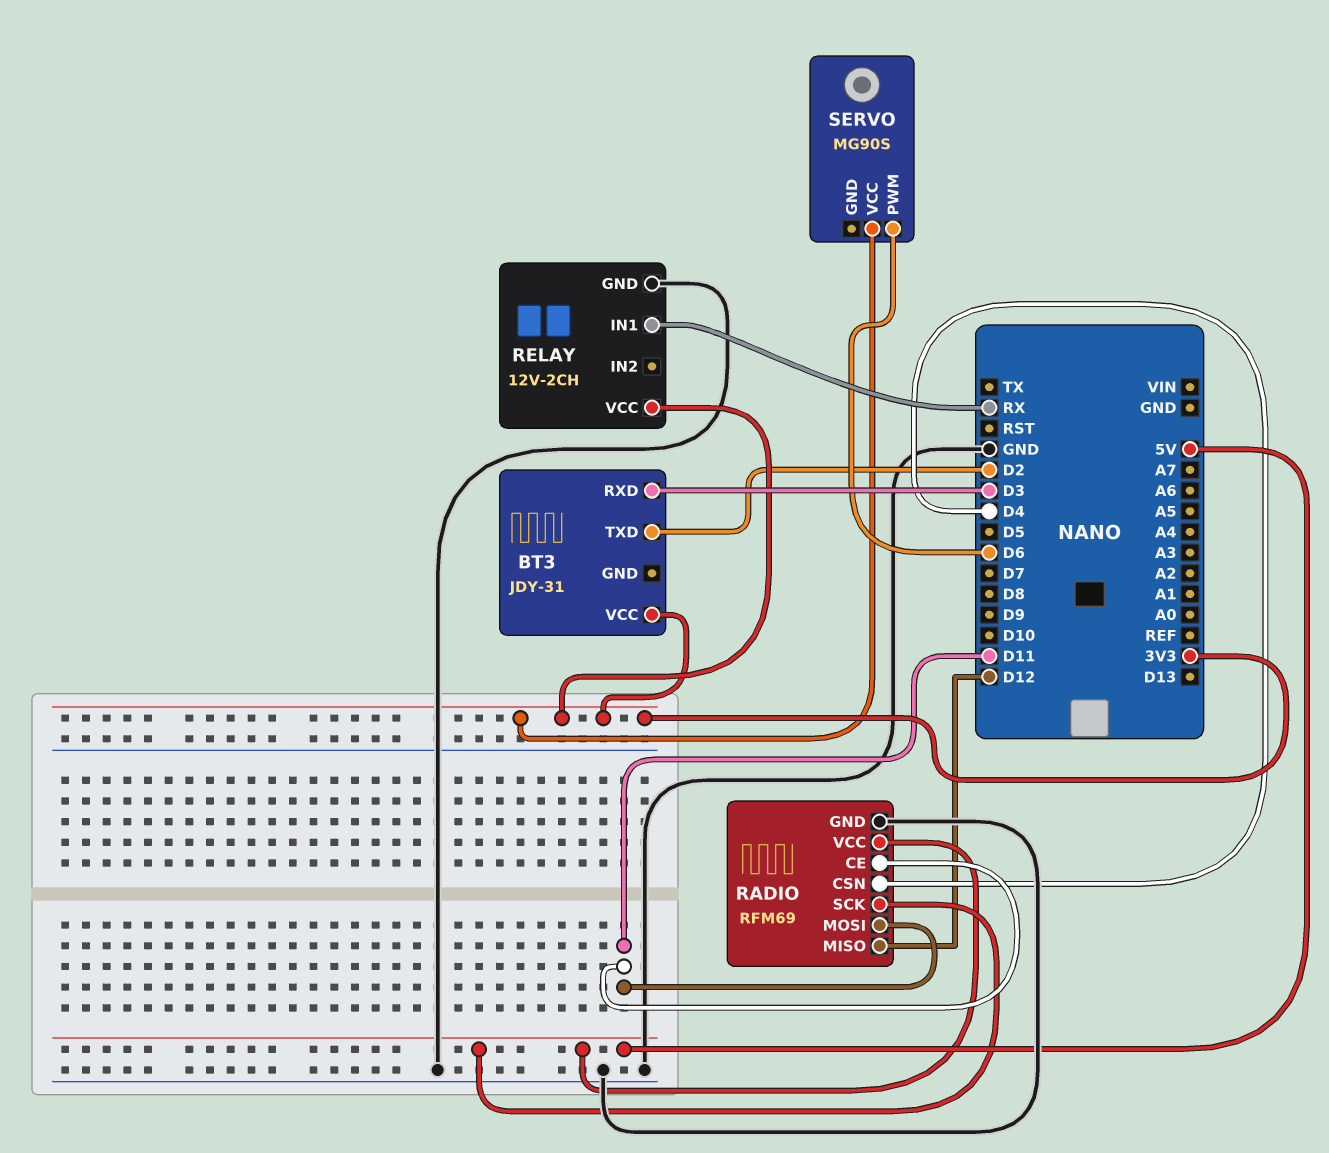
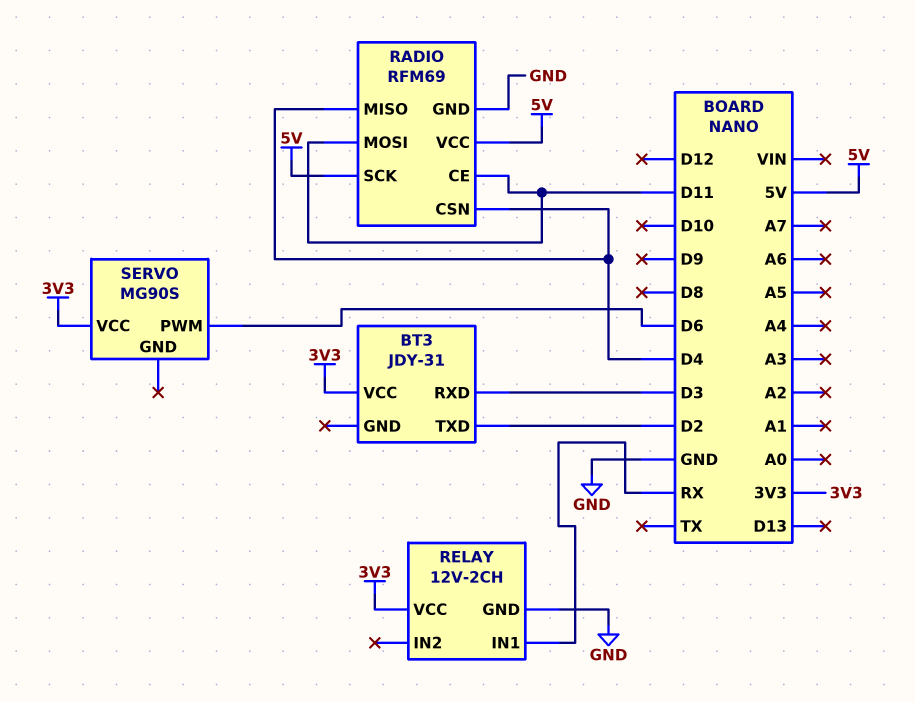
RADIO pin MISO: D12 -> D4

